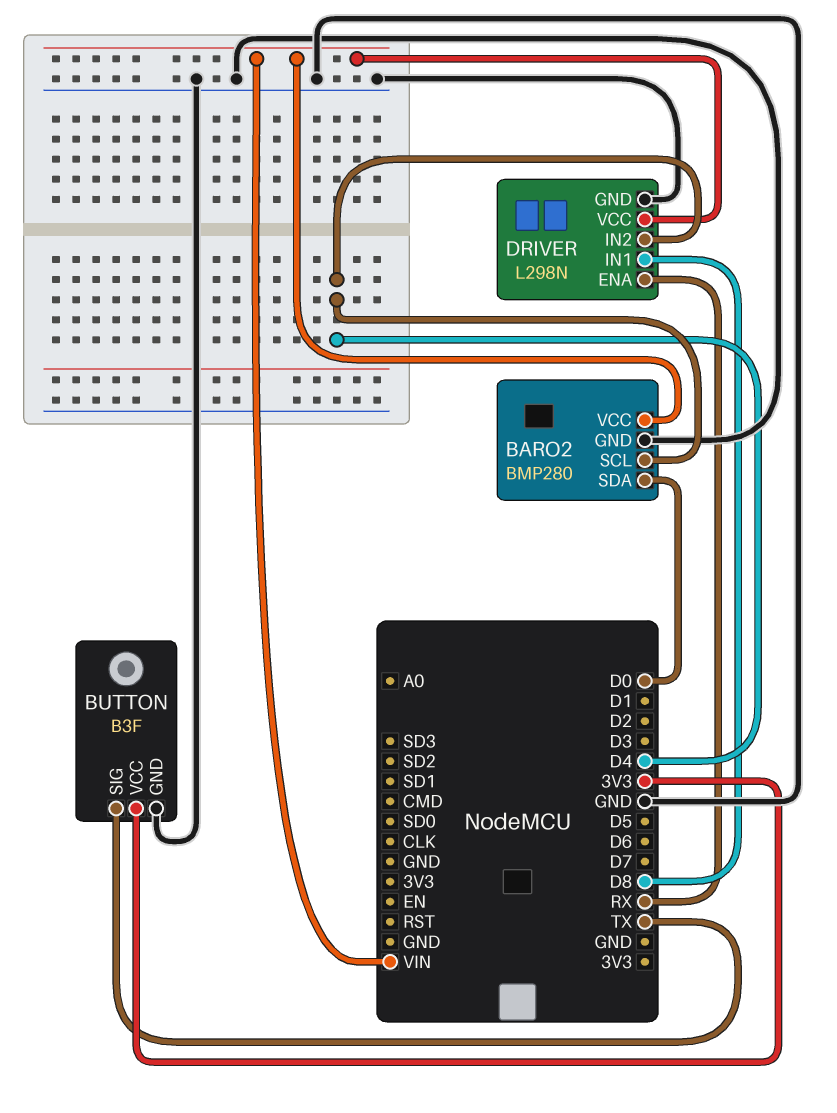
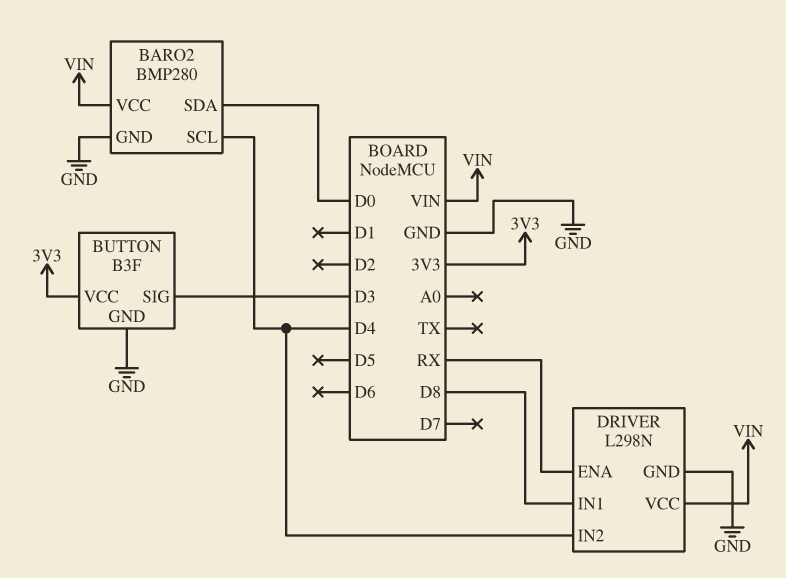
BUTTON pin SIG: TX -> D3

